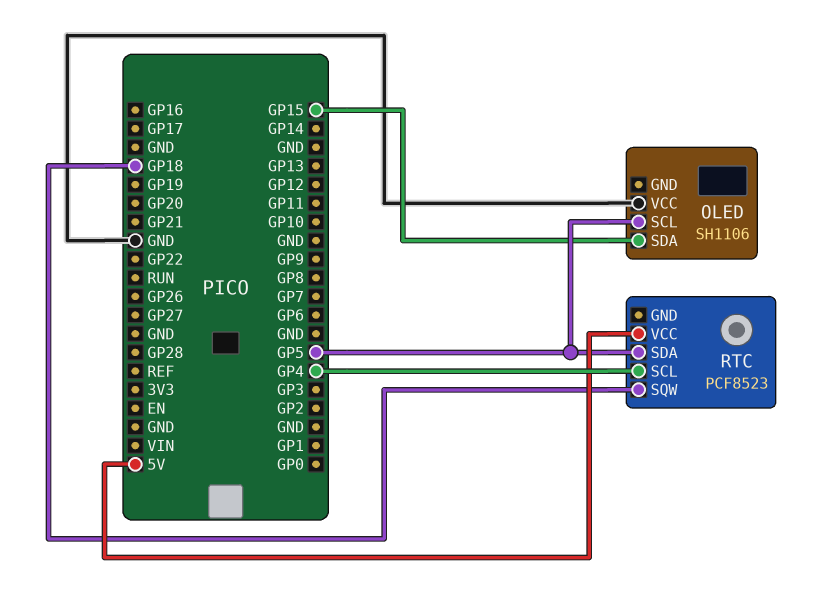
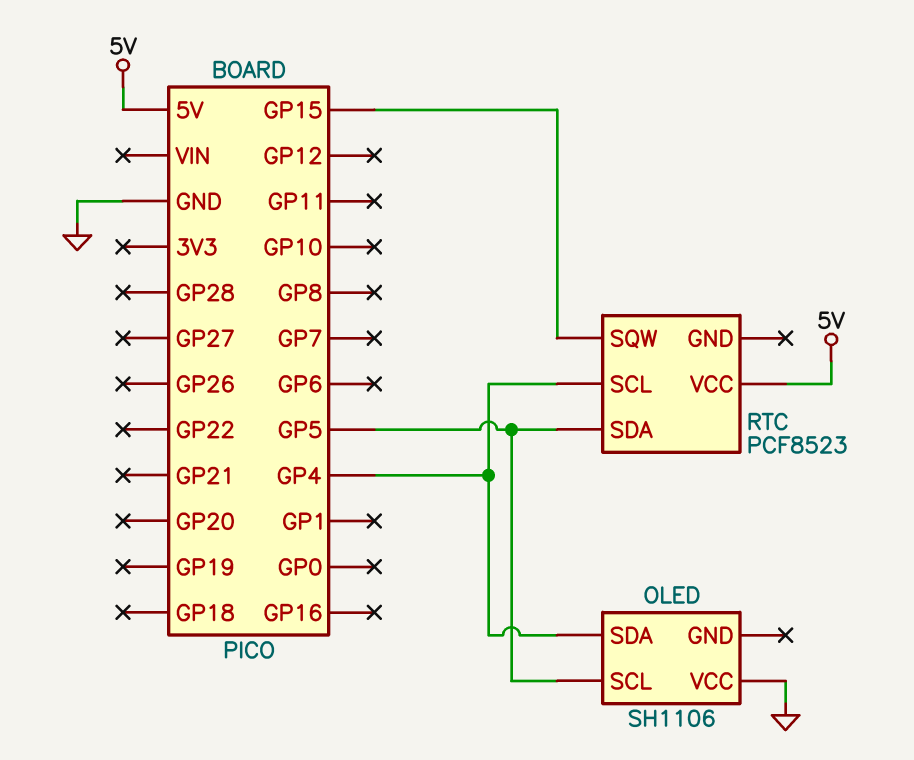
OLED pin SDA: GP15 -> GP4
RTC pin SQW: GP18 -> GP15

